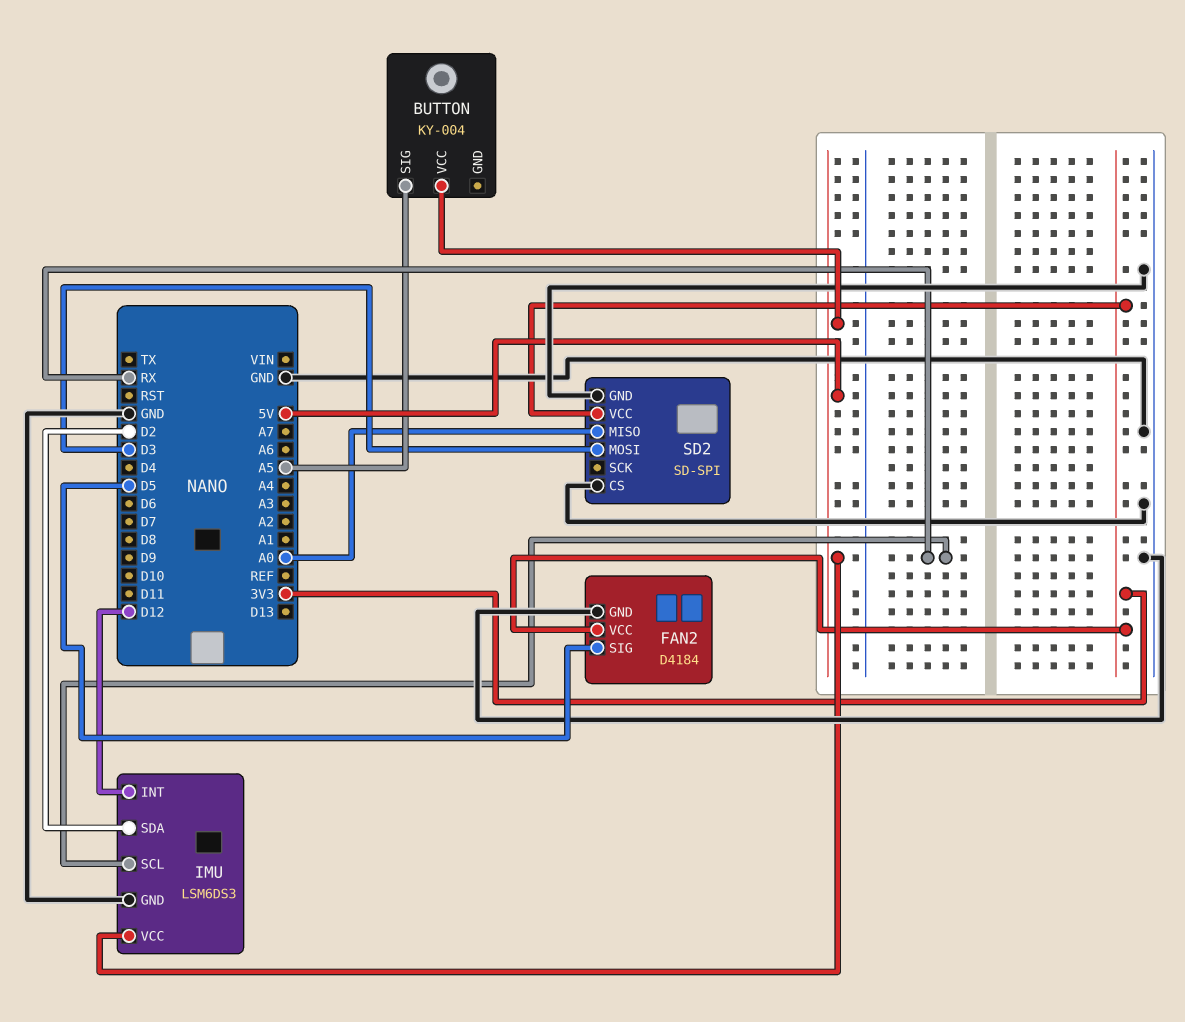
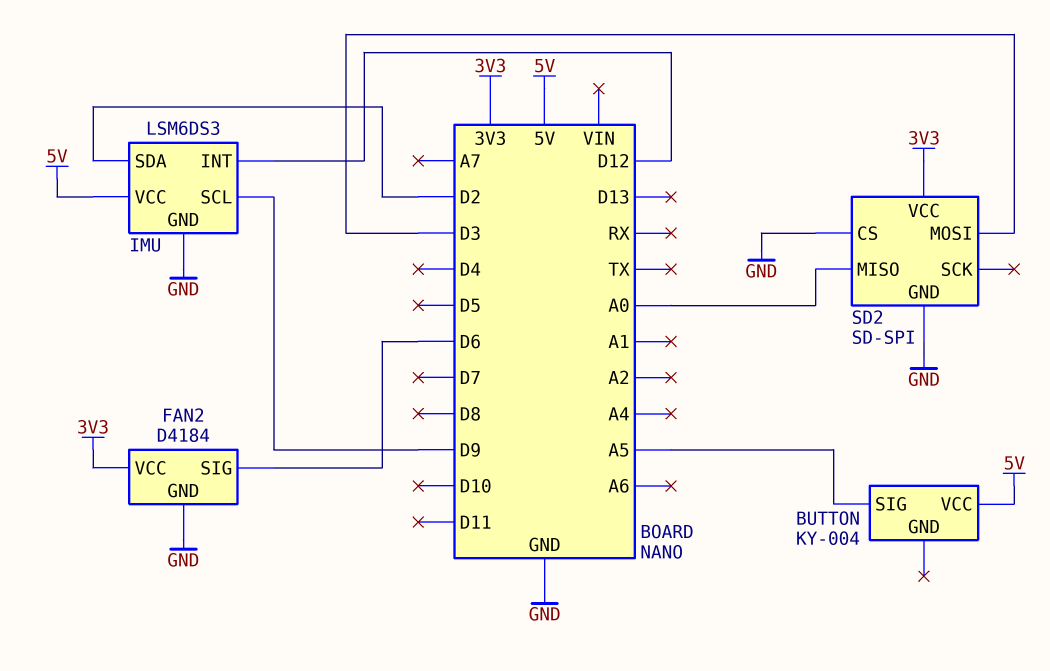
FAN2 pin SIG: D5 -> D6
IMU pin SCL: RX -> D9

